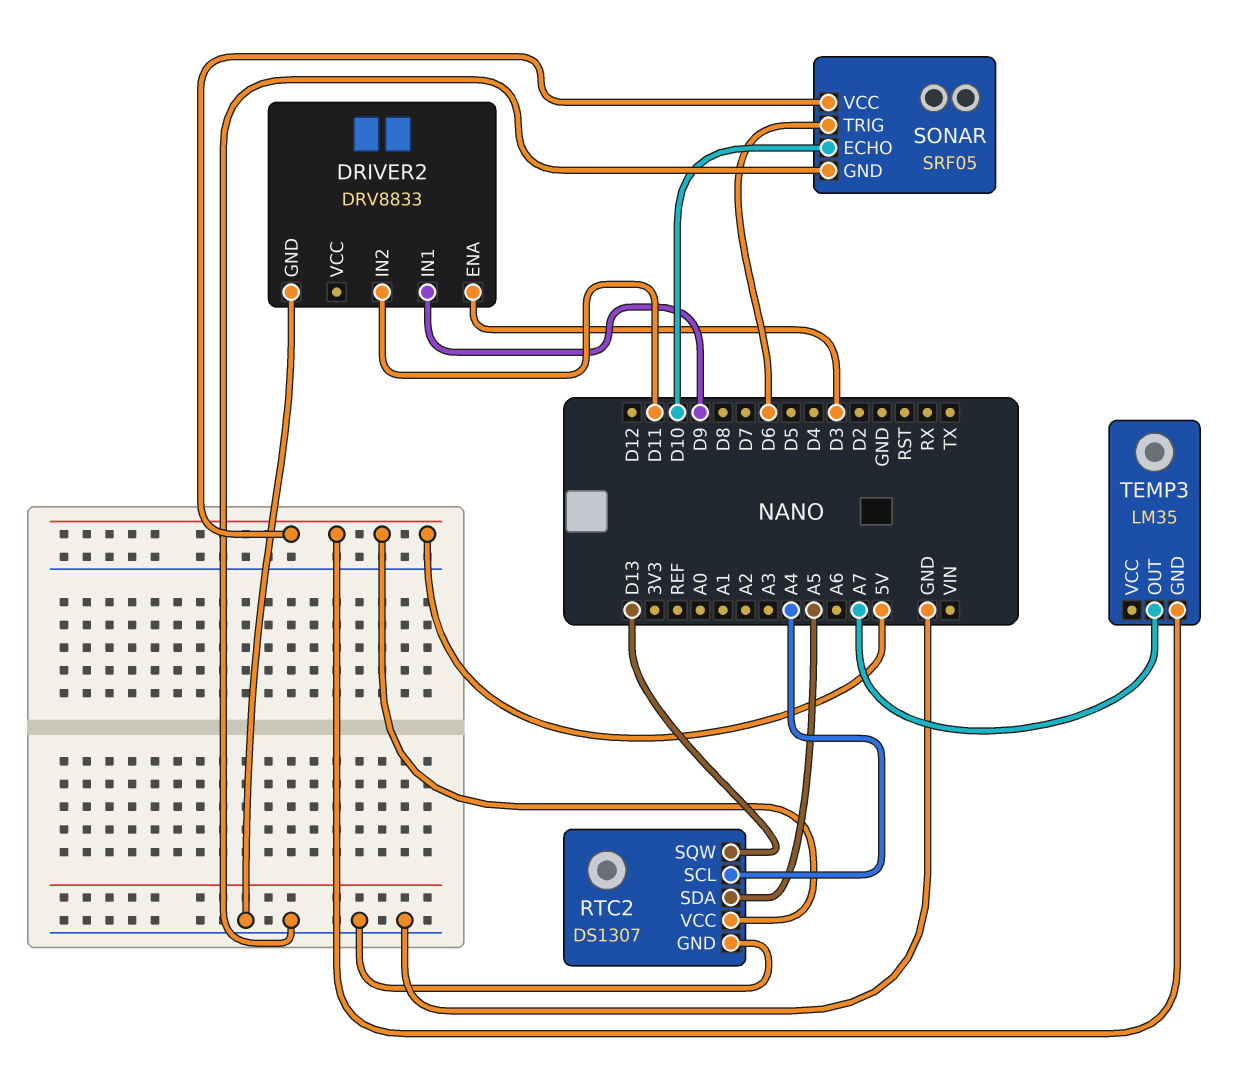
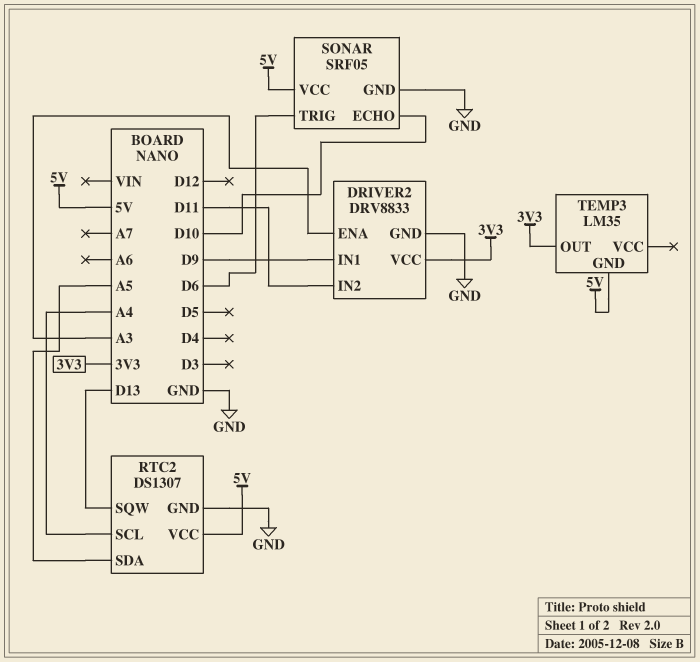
DRIVER2 pin ENA: D3 -> A3
DRIVER2 pin VCC: none -> 3V3
TEMP3 pin OUT: A7 -> 3V3

